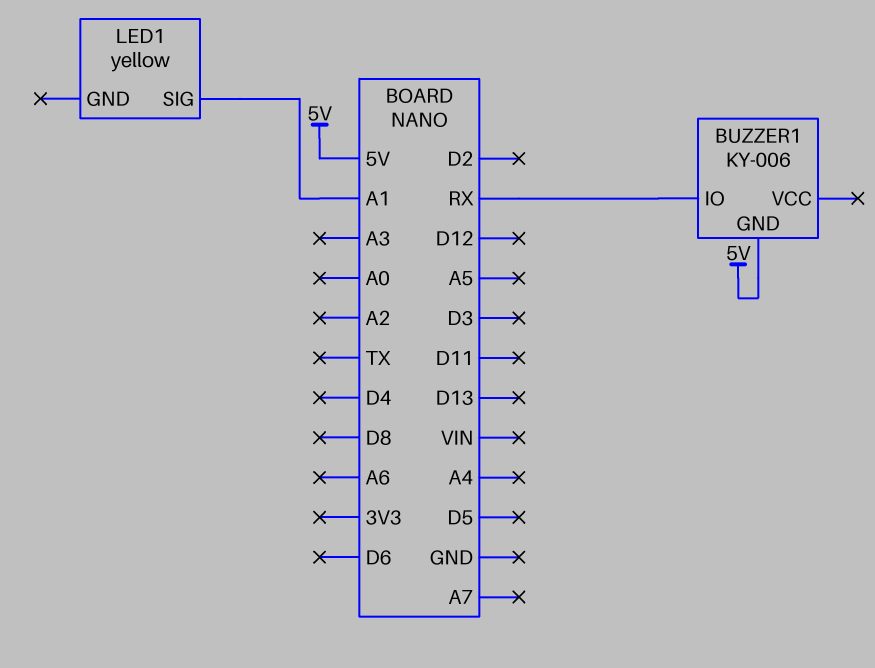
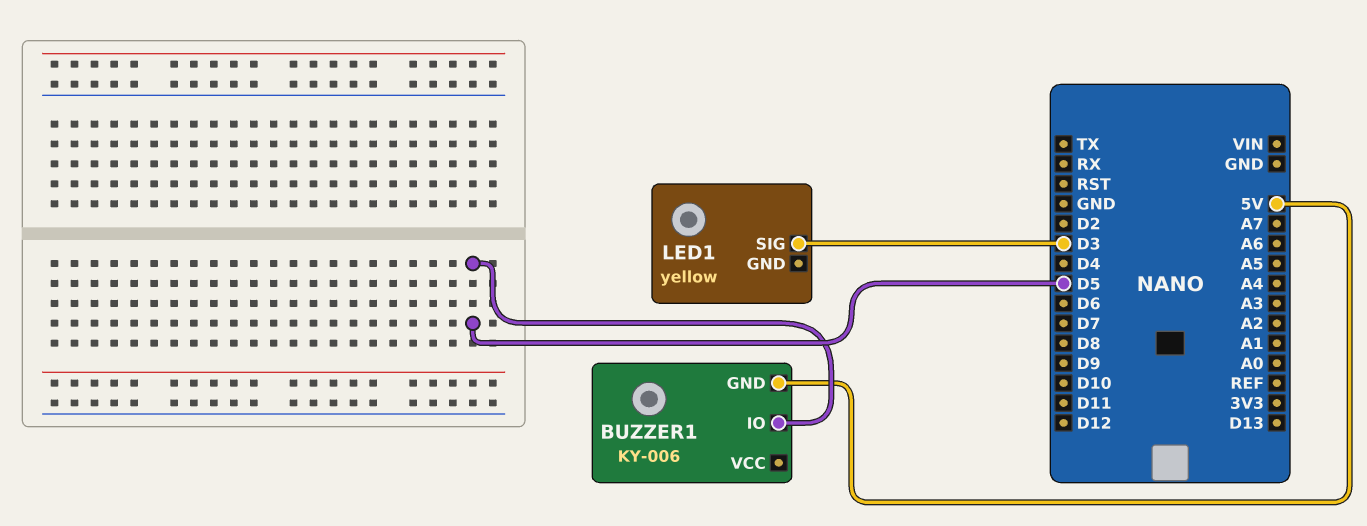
BUZZER1 pin IO: RX -> D5
LED1 pin SIG: A1 -> D3

